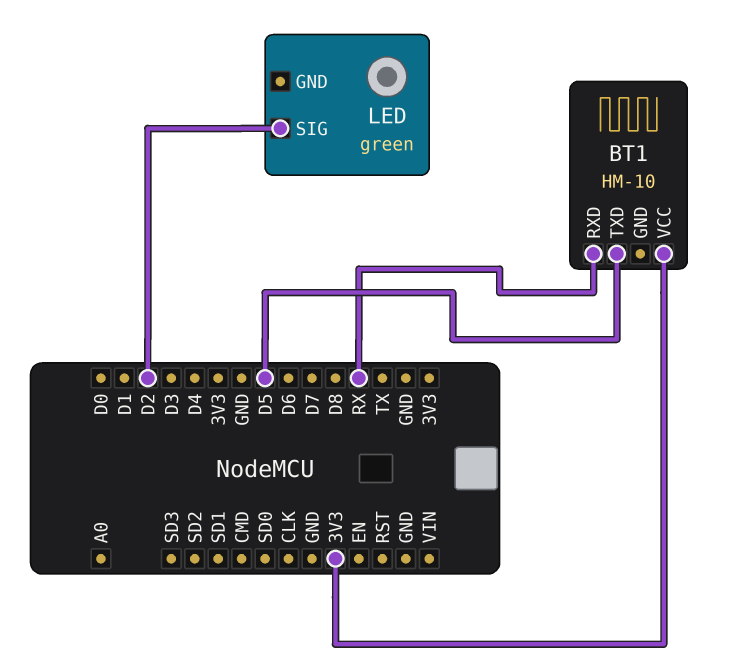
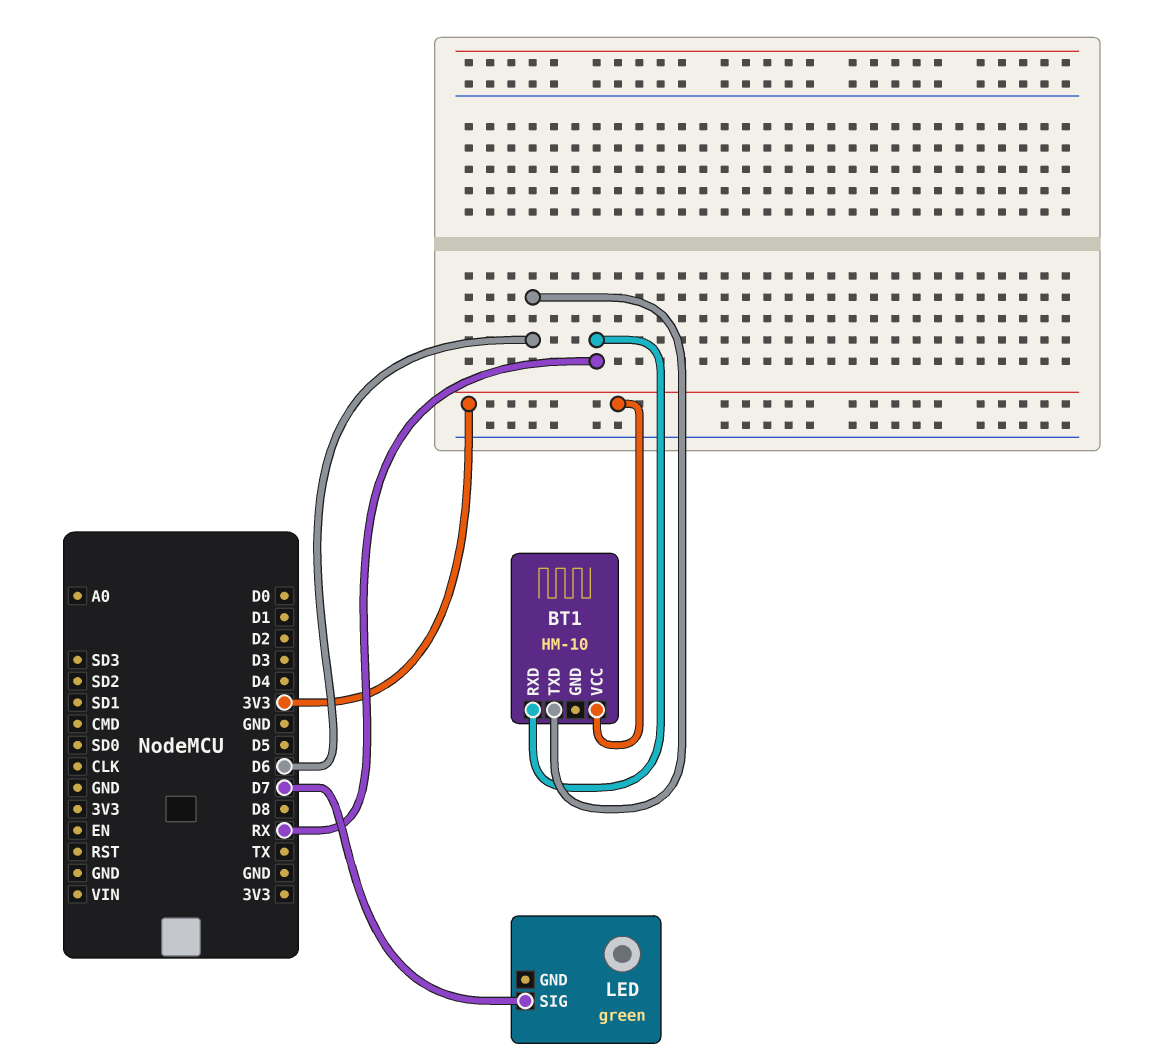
BT1 pin TXD: D5 -> D6
LED pin SIG: D2 -> D7

